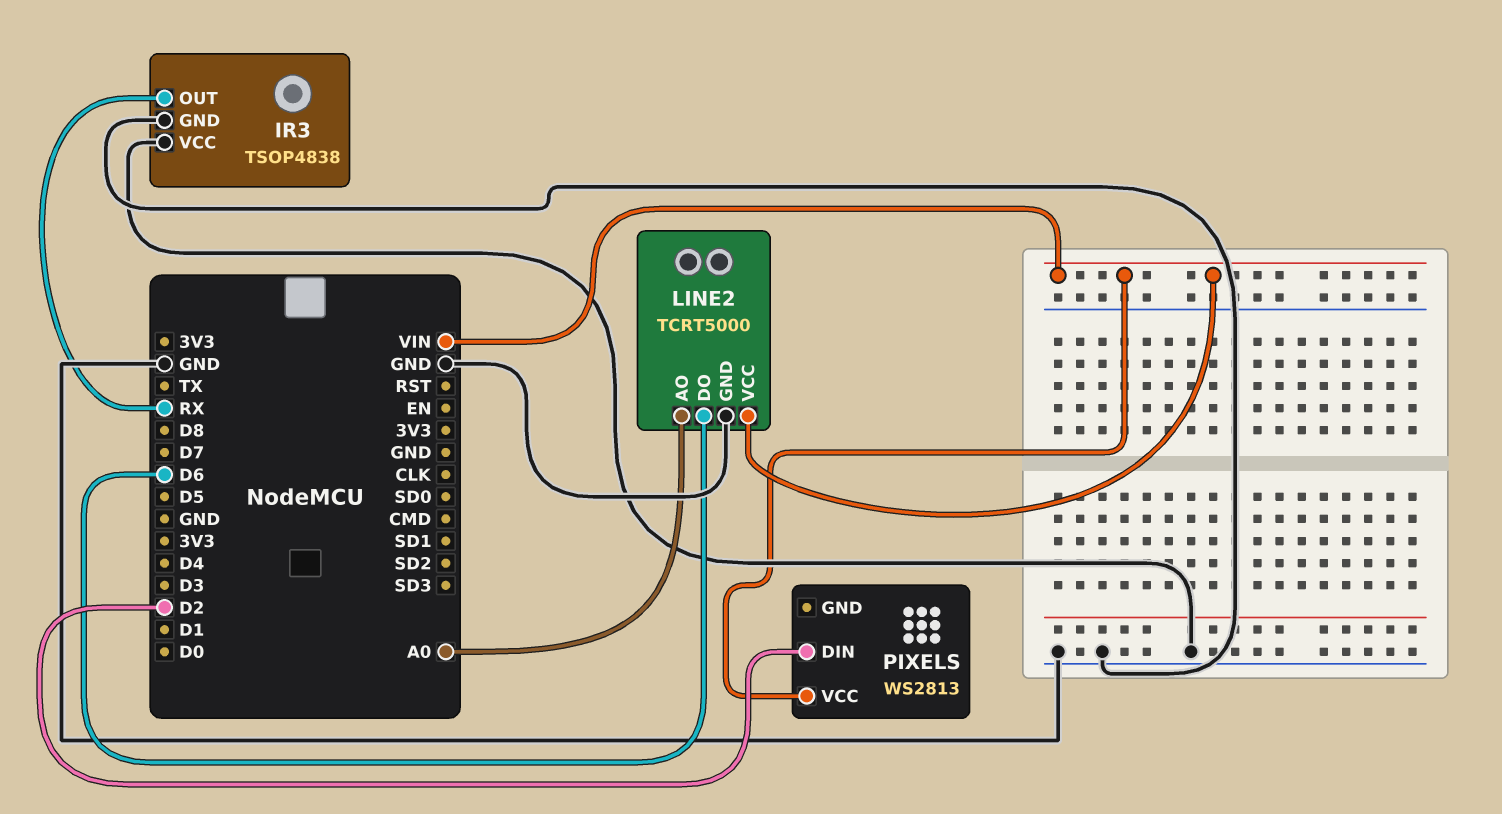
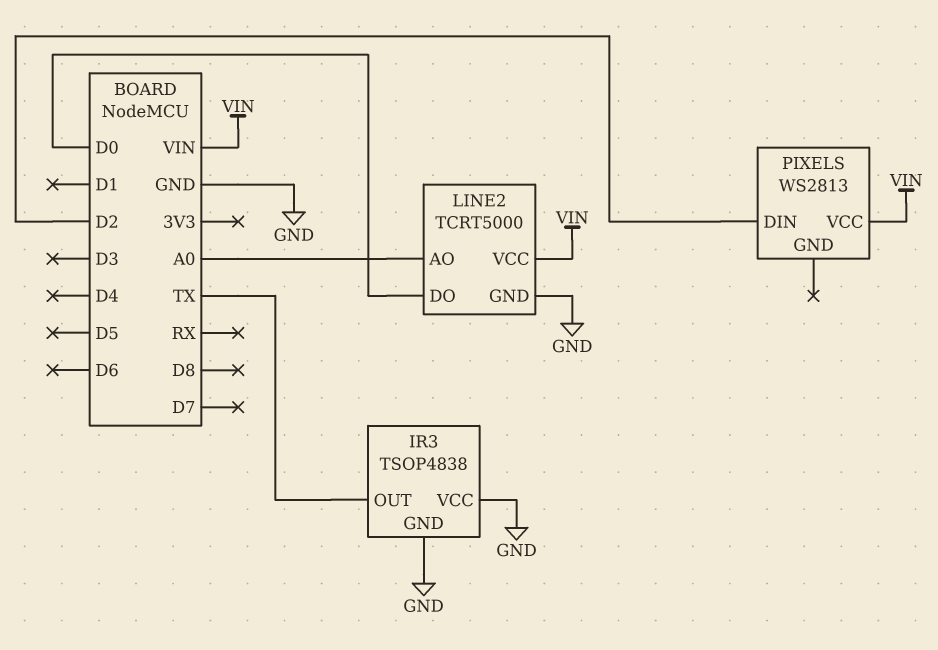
IR3 pin OUT: RX -> TX
LINE2 pin DO: D6 -> D0

